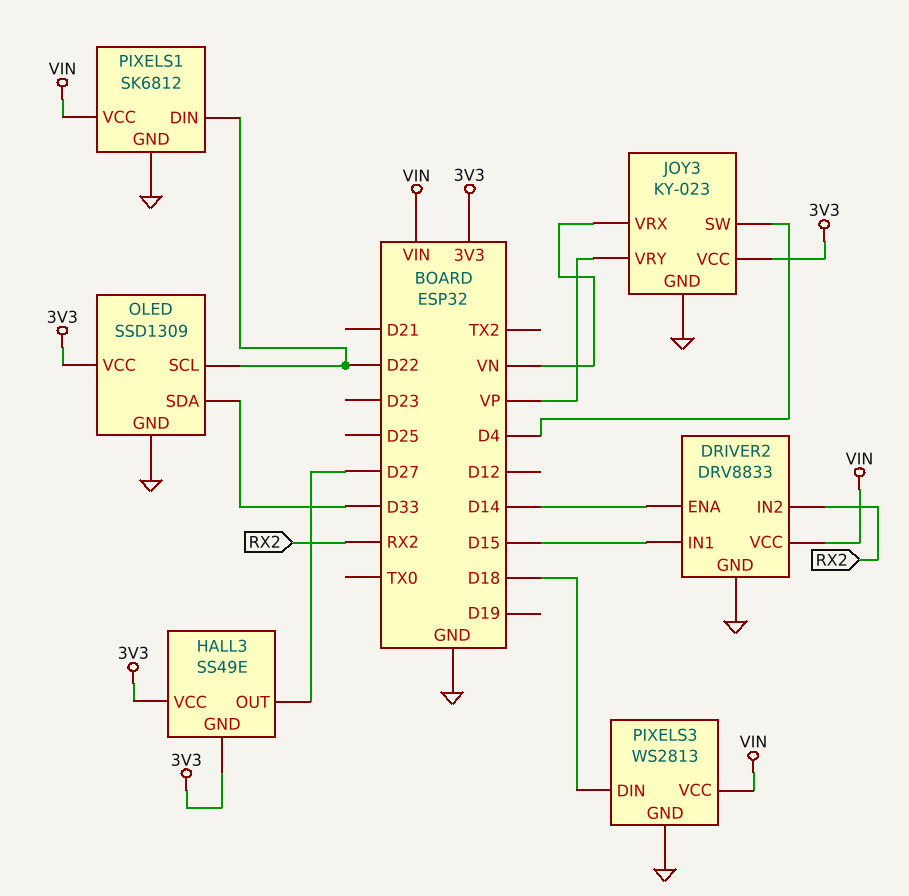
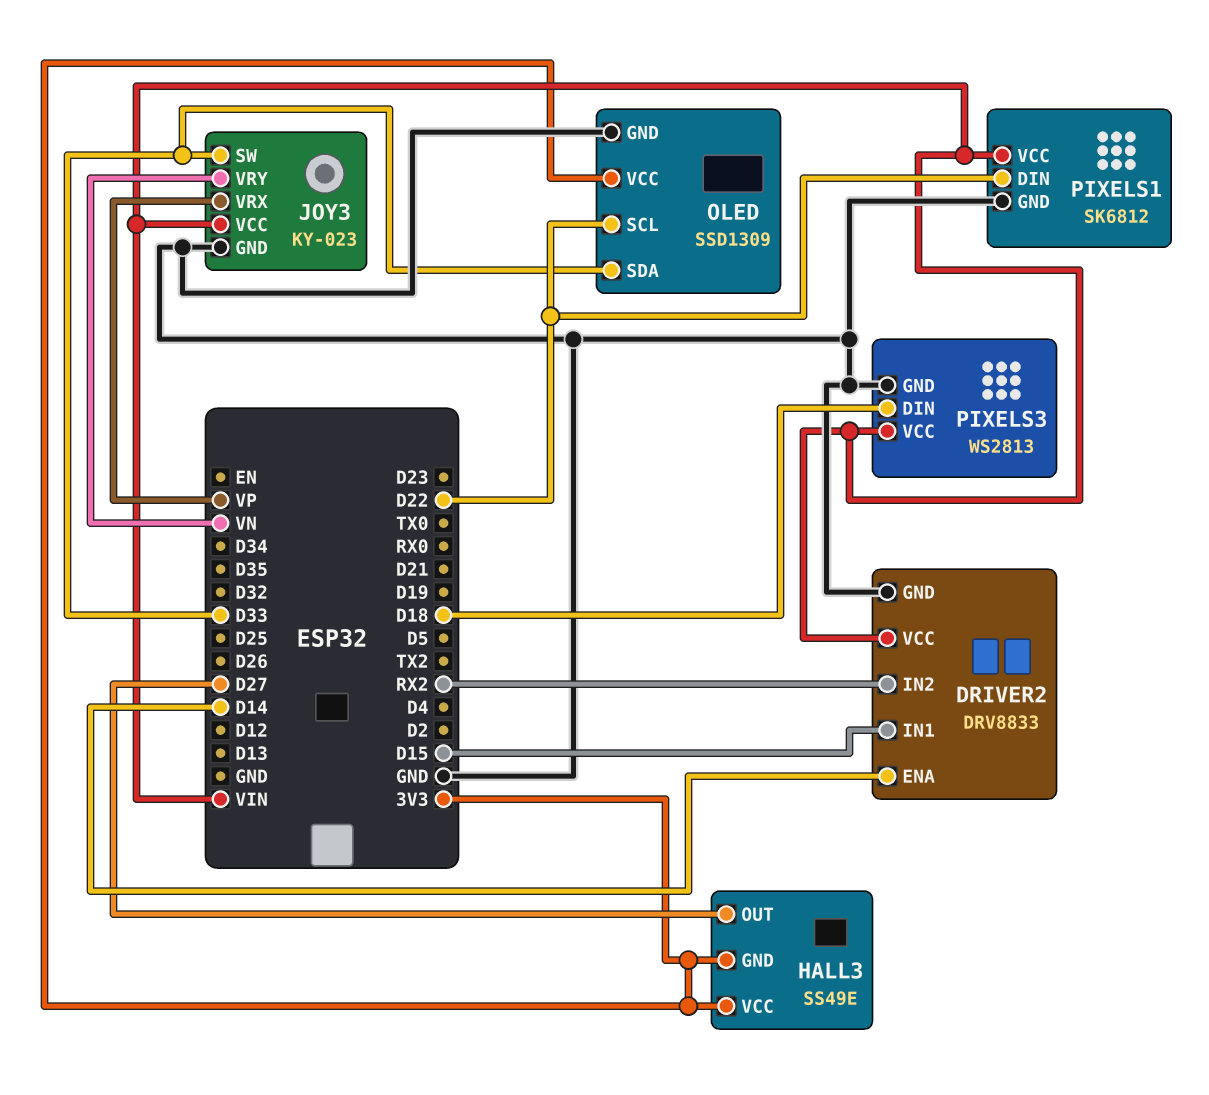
JOY3 pin SW: D4 -> D33
JOY3 pin VCC: 3V3 -> VIN
JOY3 pin VRX: VN -> VP
JOY3 pin VRY: VP -> VN

